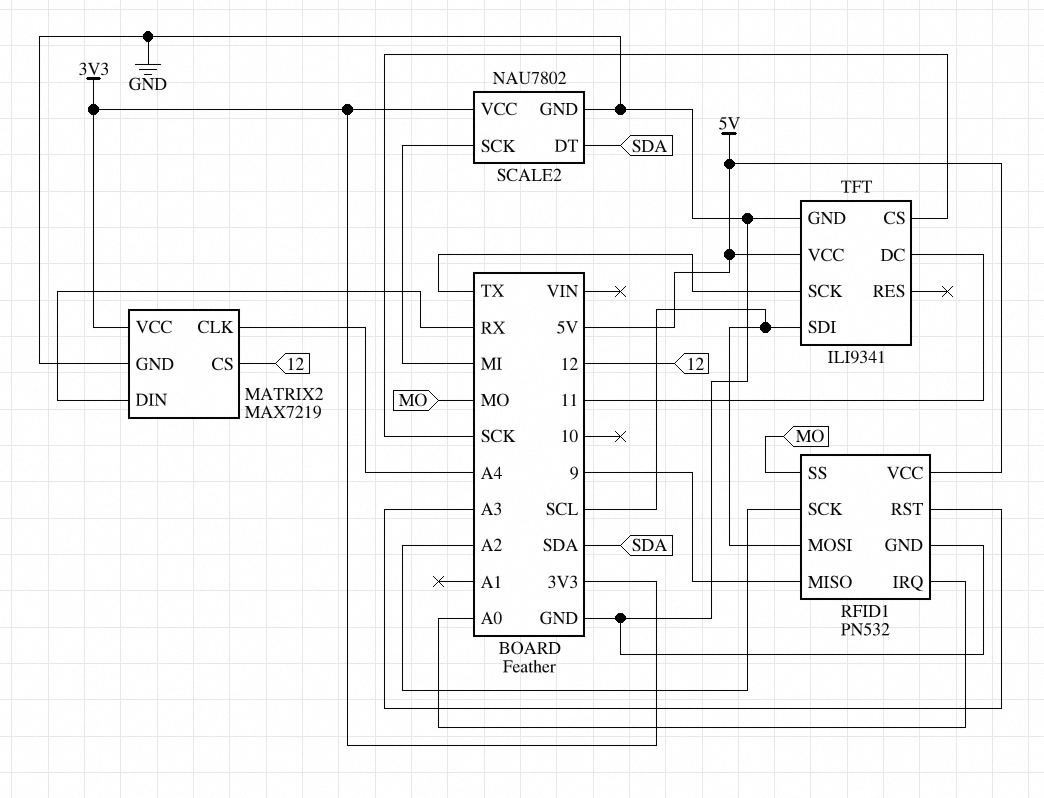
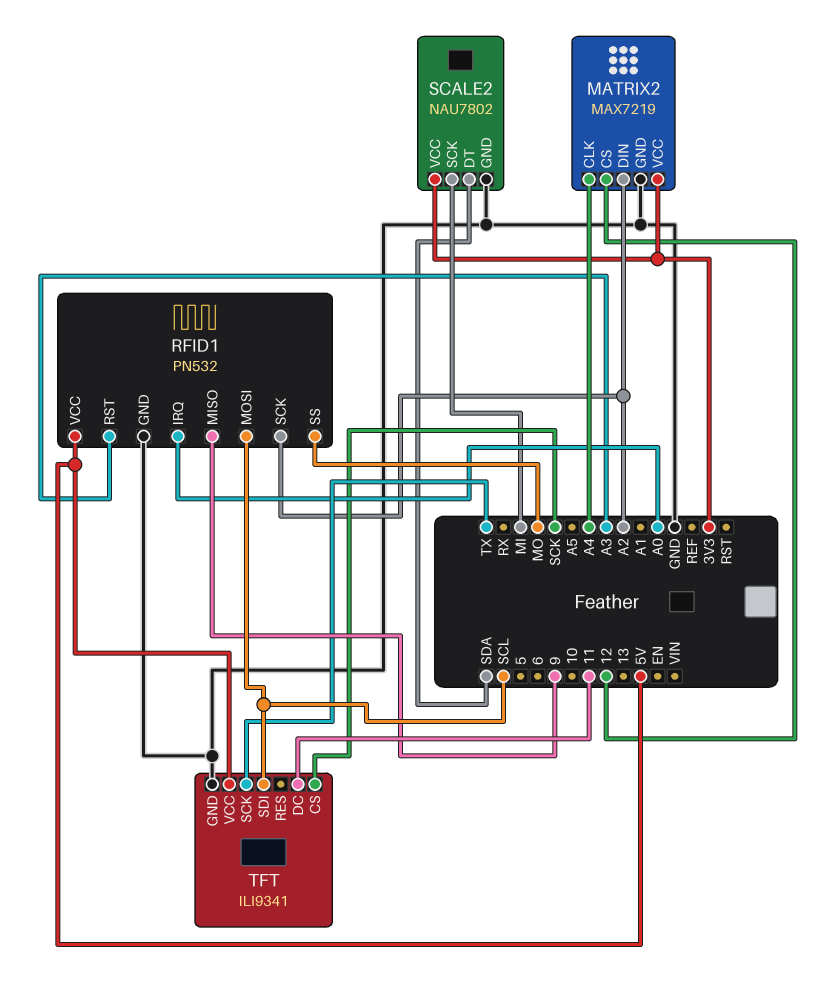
MATRIX2 pin DIN: RX -> A2

